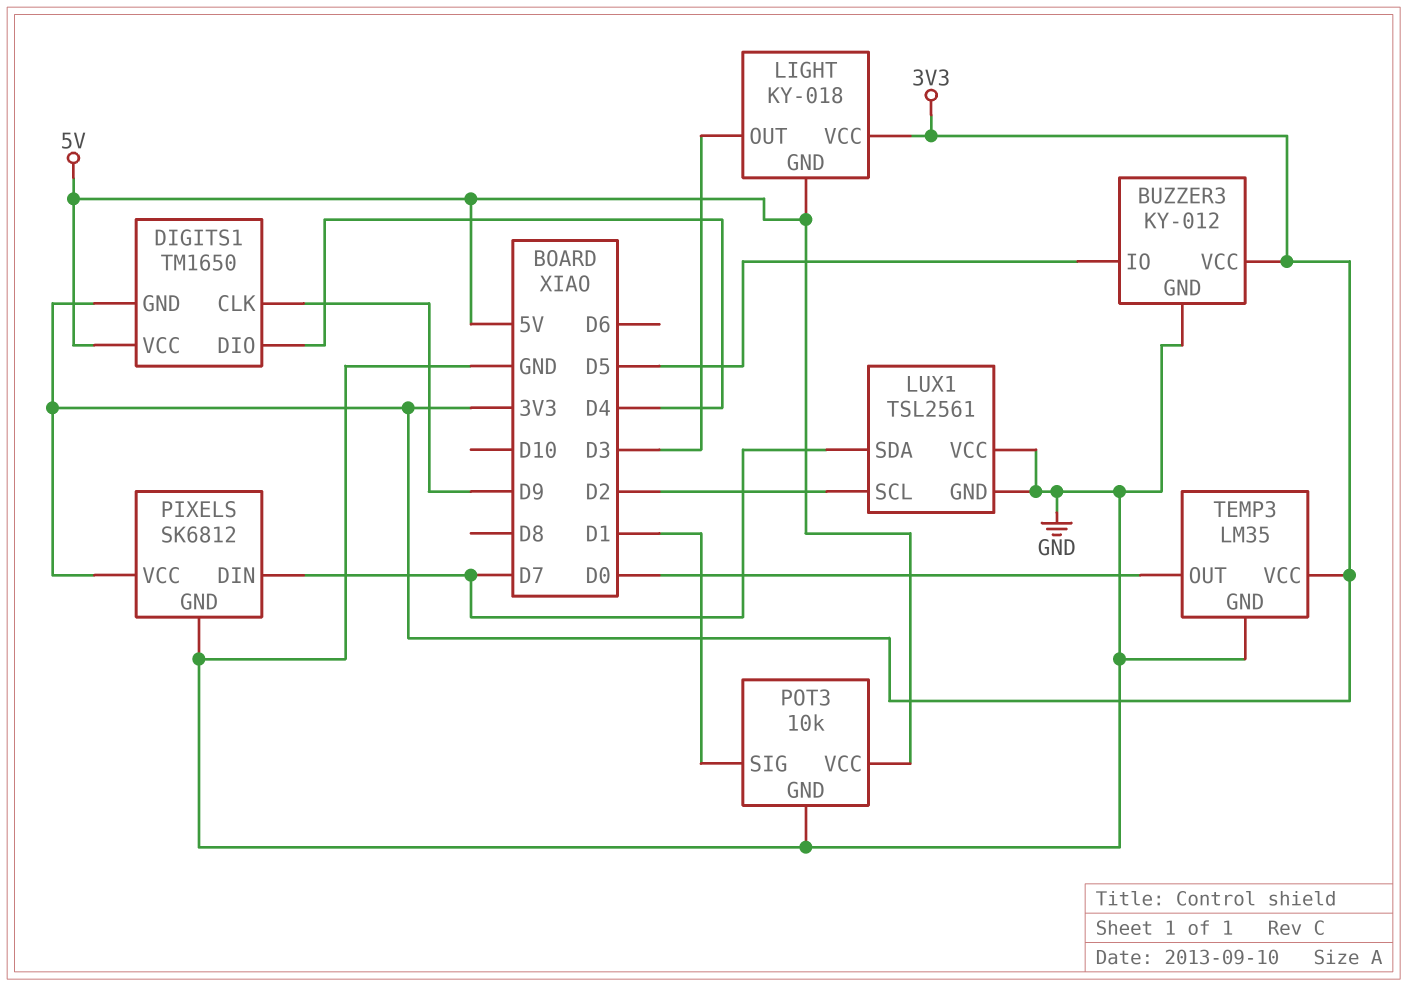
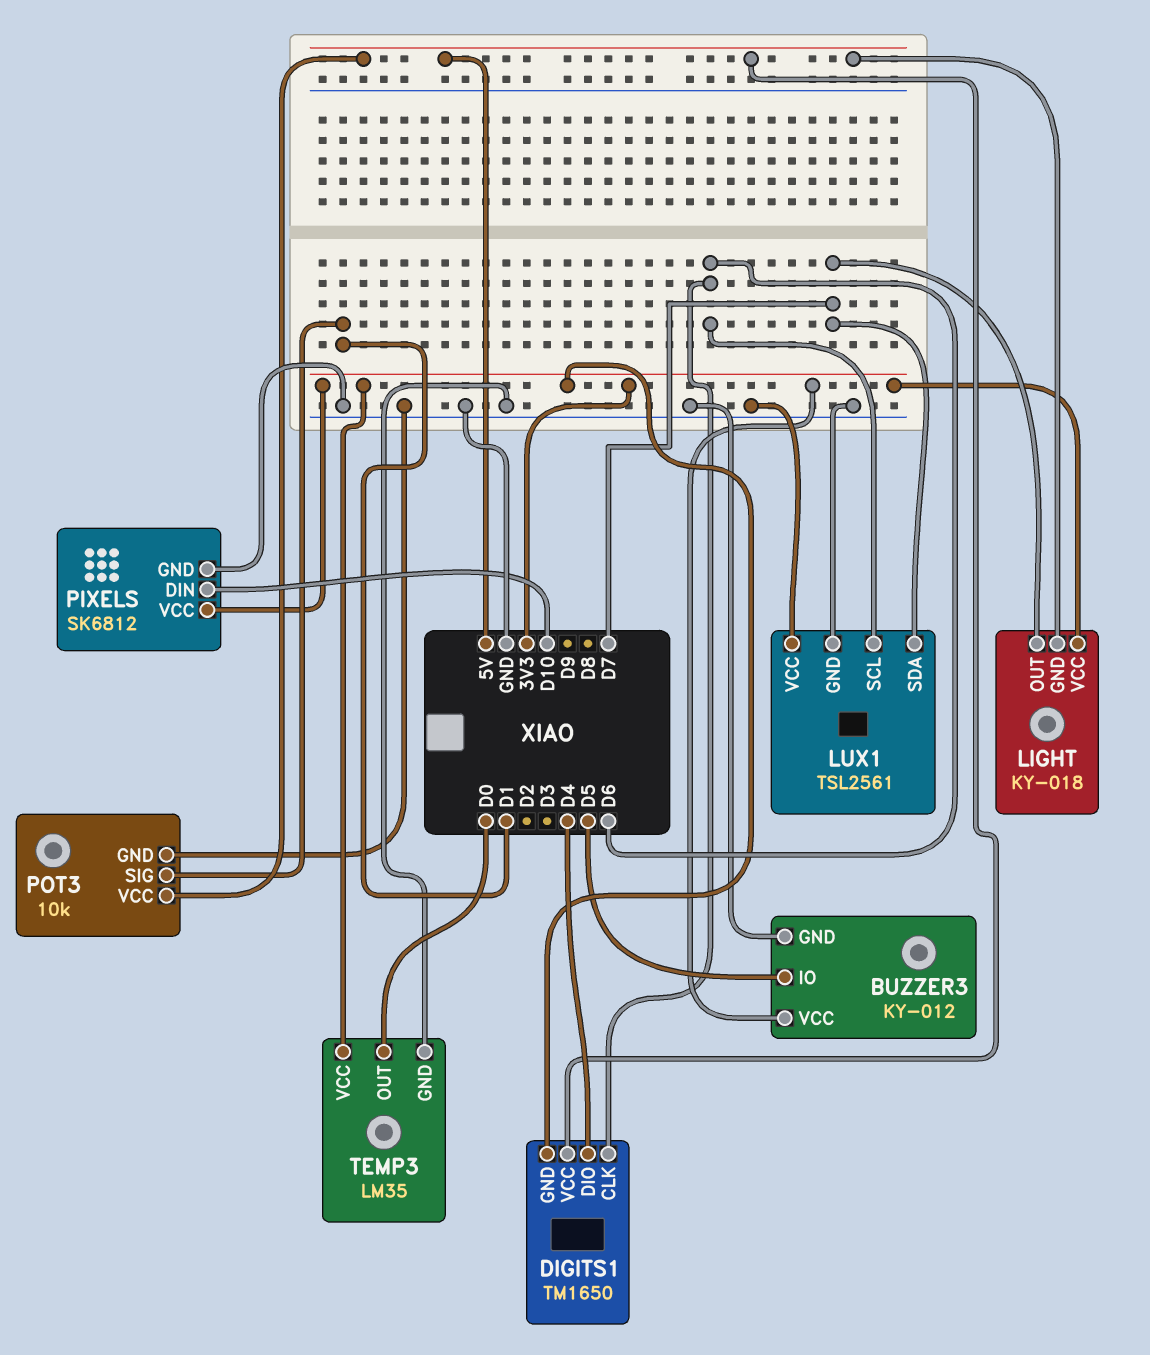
DIGITS1 pin CLK: D9 -> D6
LIGHT pin OUT: D3 -> D7
LUX1 pin SCL: D2 -> D6
PIXELS pin DIN: D7 -> D10

